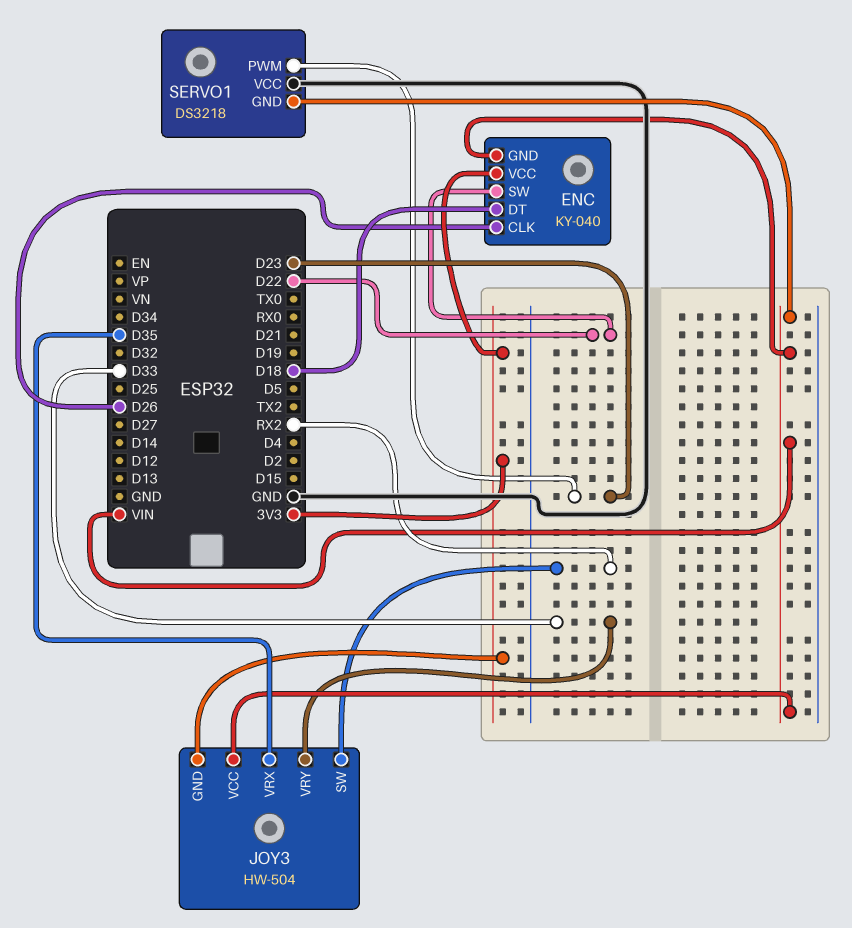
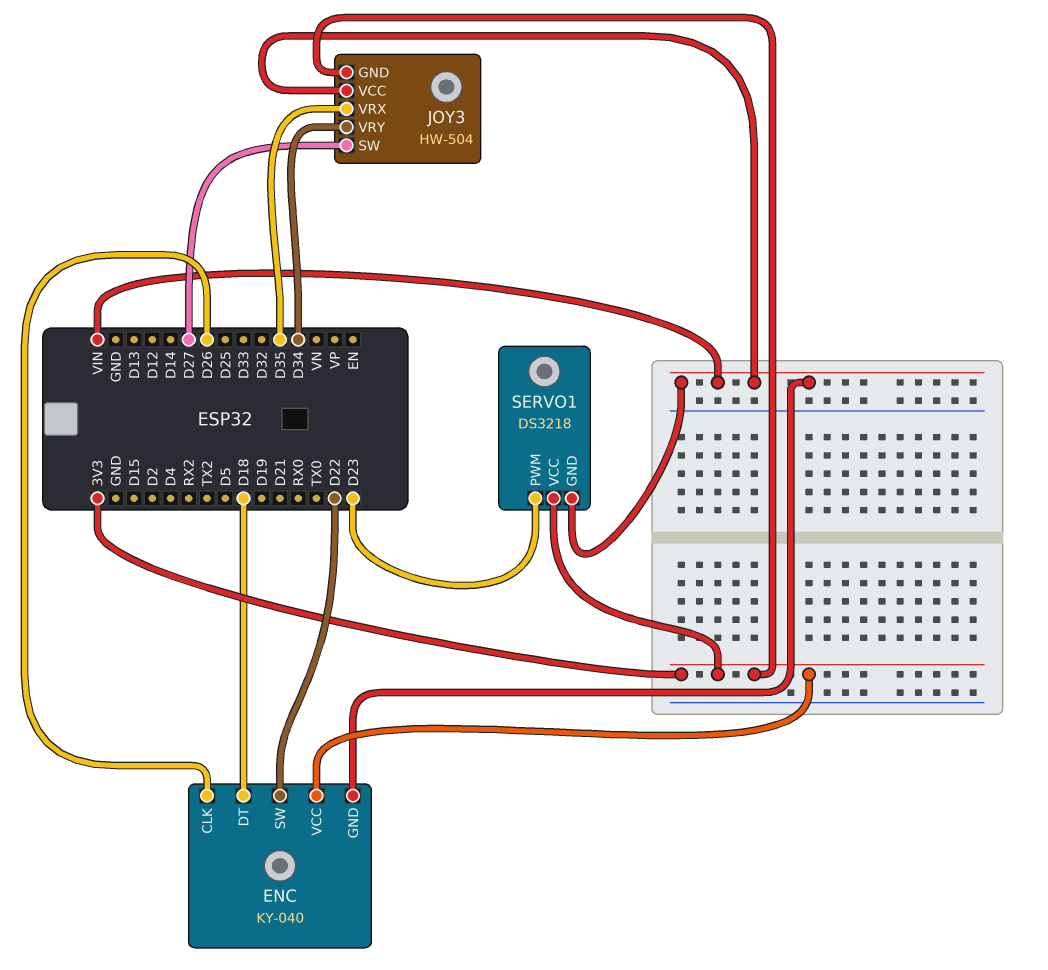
JOY3 pin SW: RX2 -> D27
JOY3 pin VRY: D33 -> D34
SERVO1 pin VCC: GND -> 3V3

